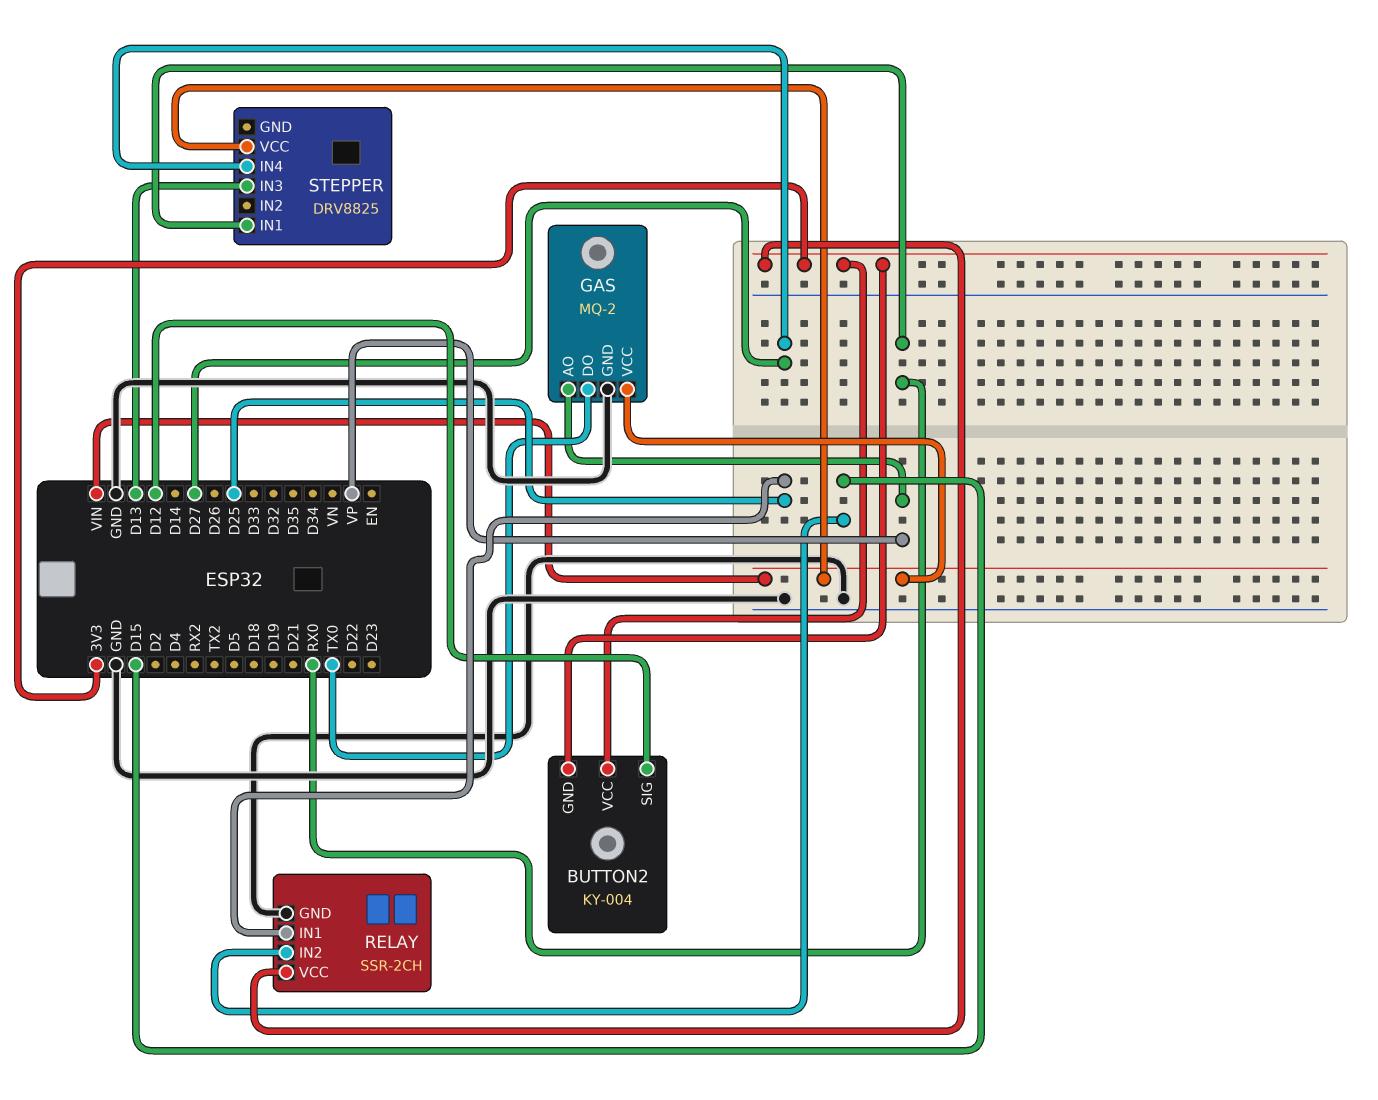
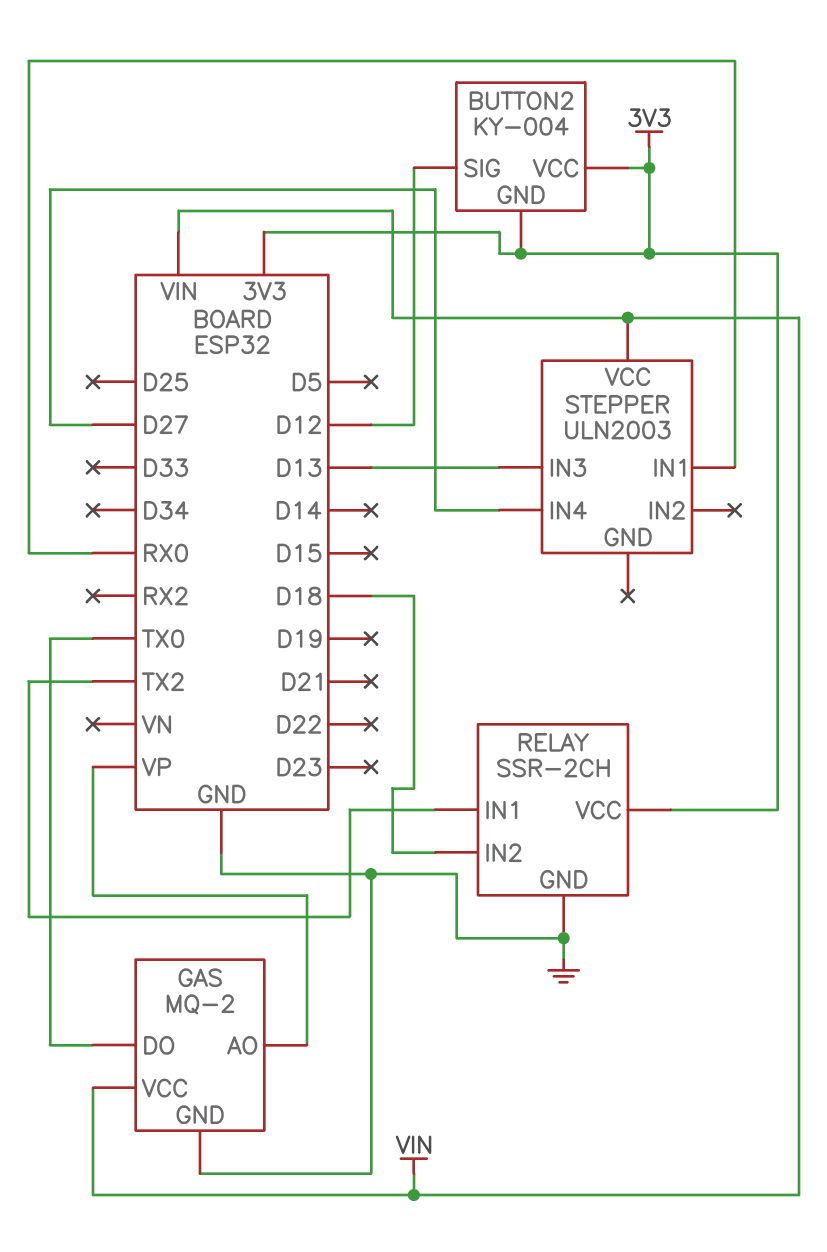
RELAY pin IN1: D25 -> TX2
RELAY pin IN2: D15 -> D18
STEPPER: DRV8825 -> ULN2003

